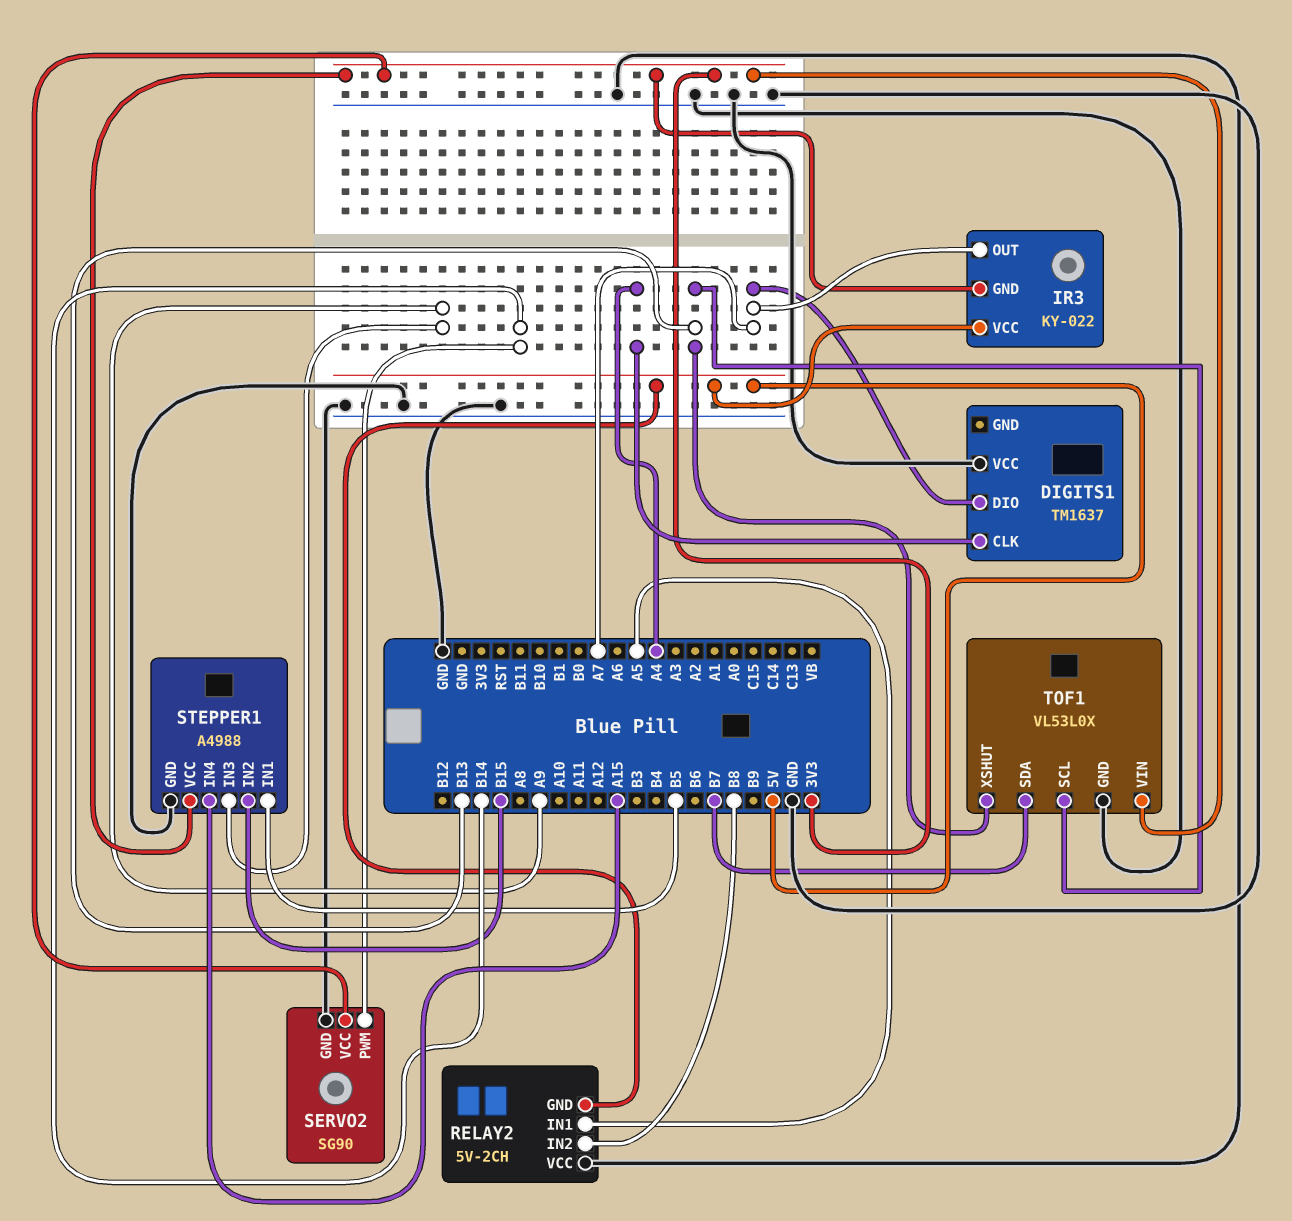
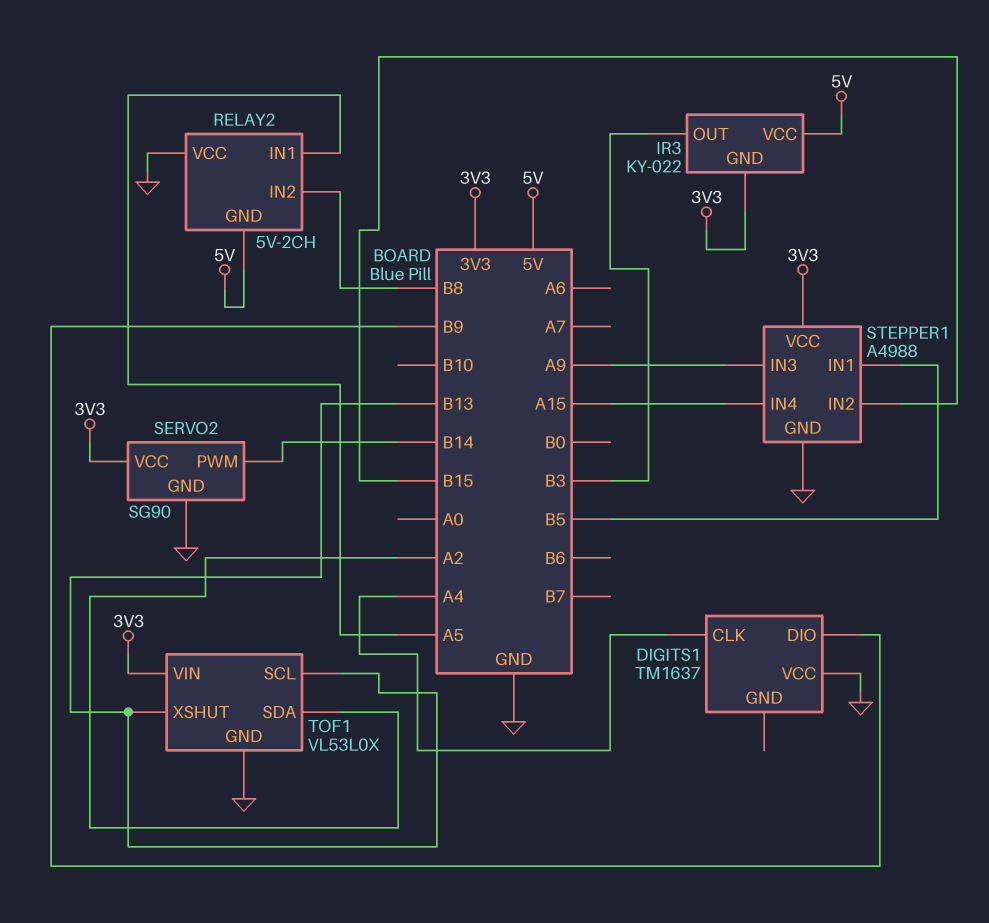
DIGITS1 pin DIO: A7 -> B9
IR3 pin OUT: A7 -> B3
TOF1 pin SDA: B7 -> A2

